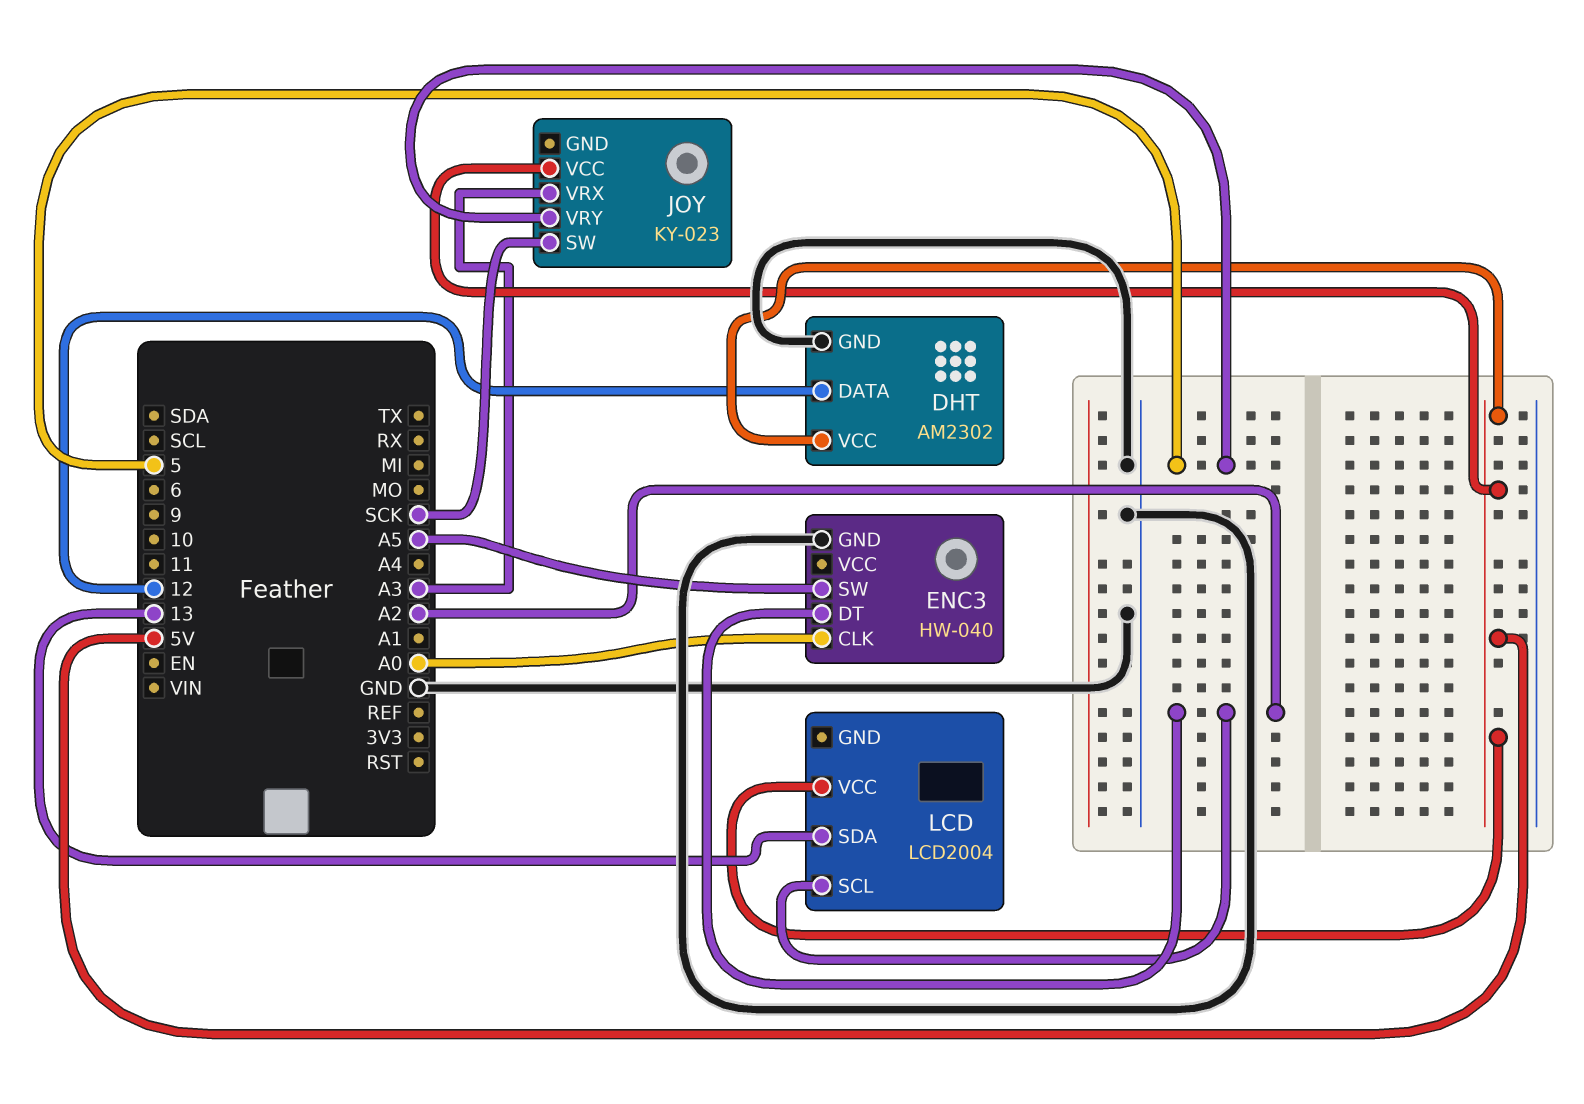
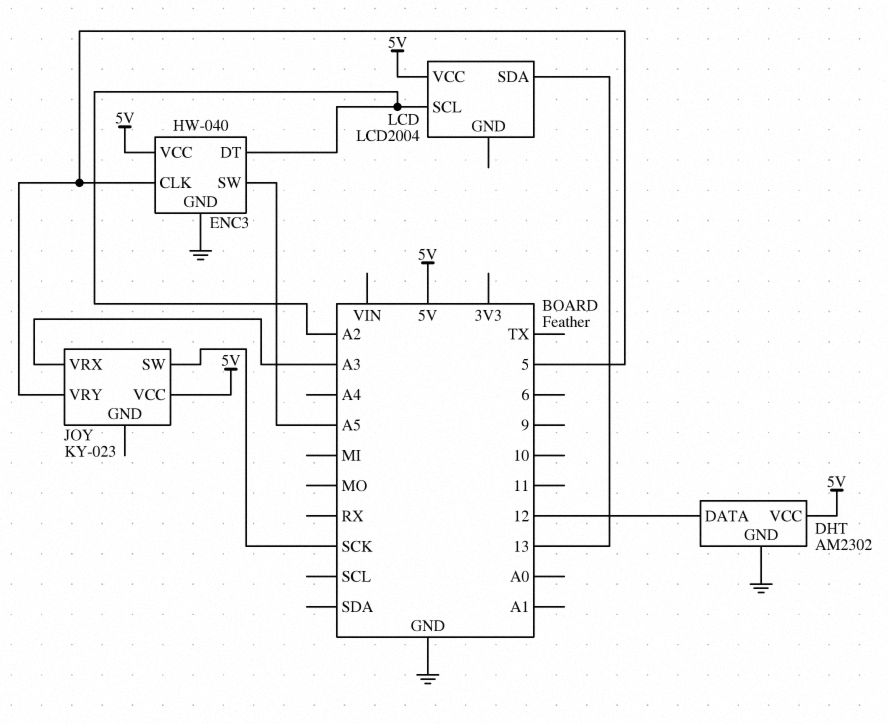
ENC3 pin CLK: A0 -> 5
ENC3 pin VCC: none -> 5V

